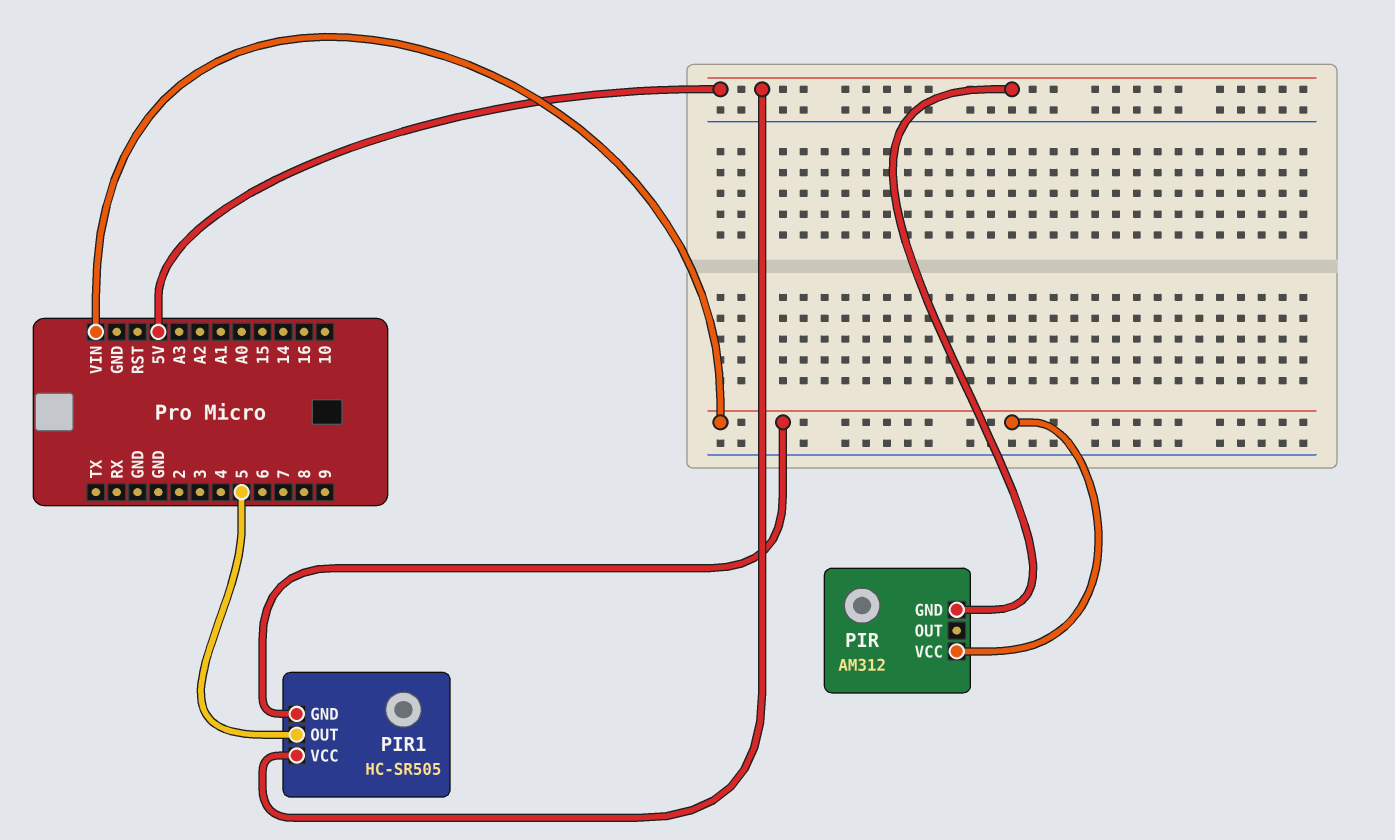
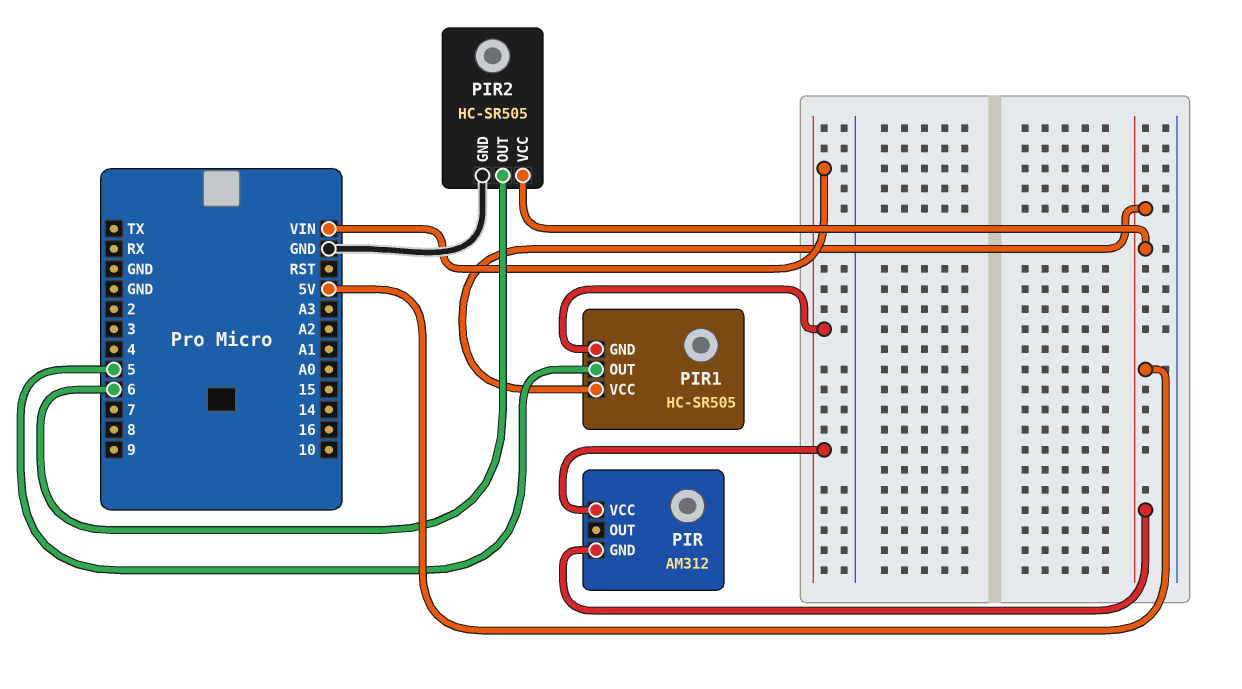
PIR2: none -> HC-SR505
PIR2 pin GND: none -> GND
PIR2 pin OUT: none -> 6
PIR2 pin VCC: none -> 5V

